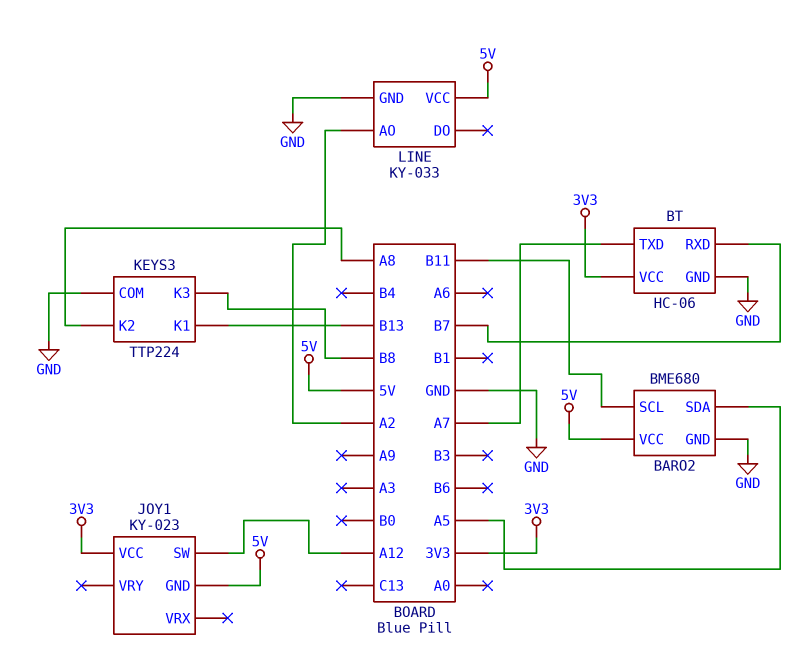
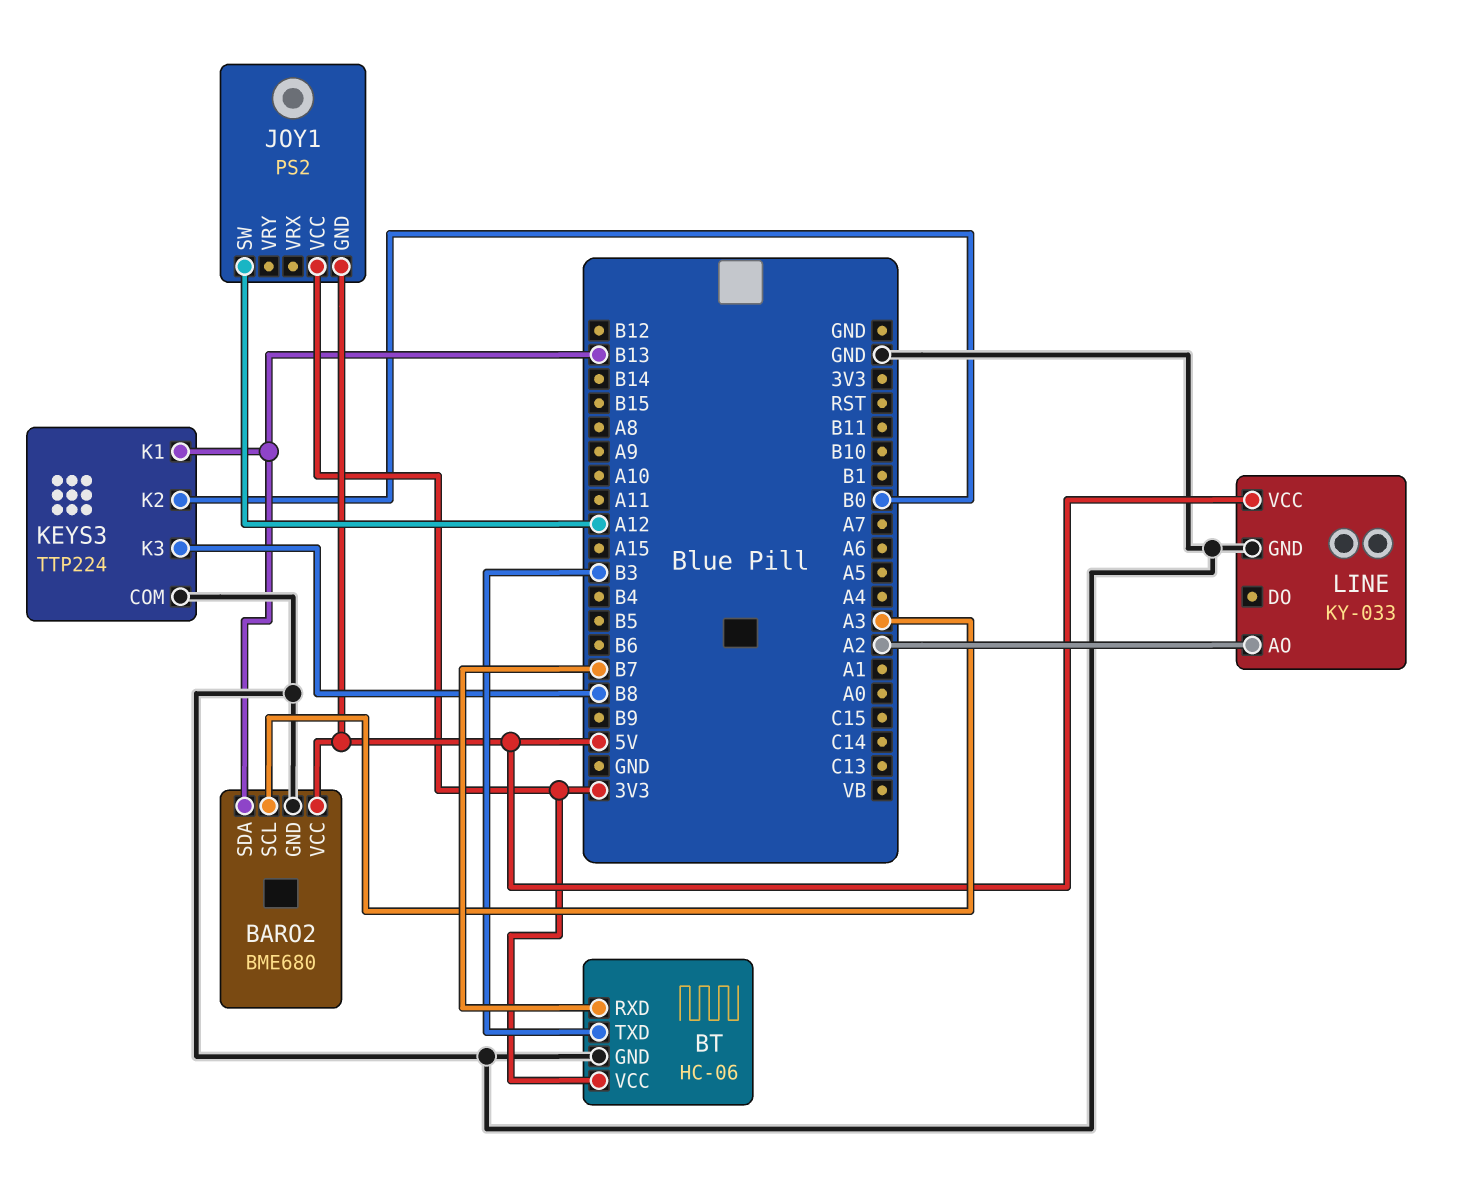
BARO2 pin SCL: B11 -> A3
BARO2 pin SDA: A5 -> B13
BT pin TXD: A7 -> B3
JOY1: KY-023 -> PS2
KEYS3 pin K2: A8 -> B0

